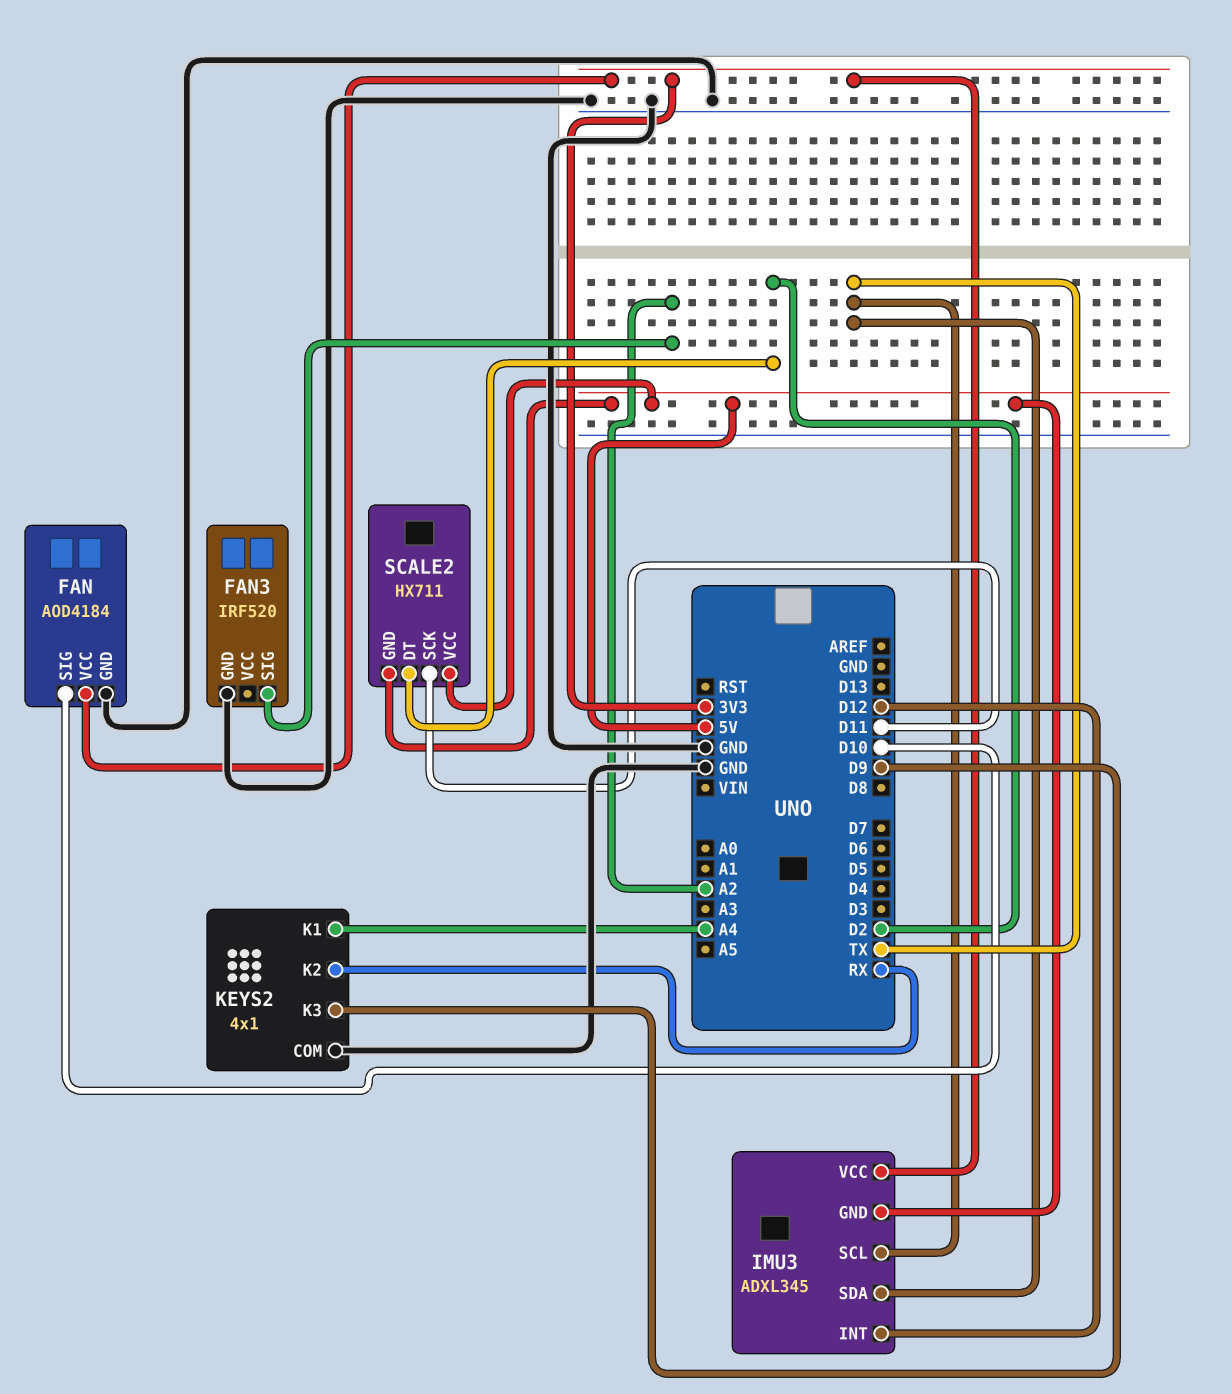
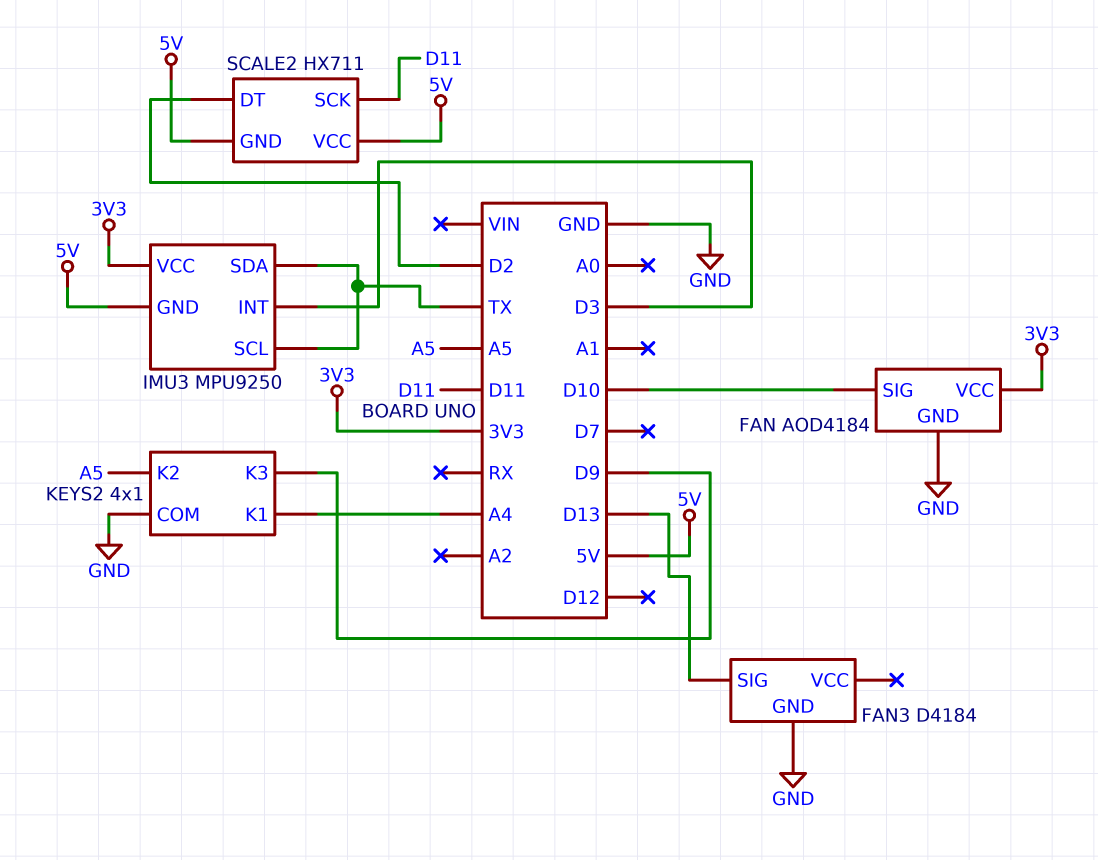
FAN3: IRF520 -> D4184
FAN3 pin SIG: A2 -> D13
IMU3: ADXL345 -> MPU9250
IMU3 pin INT: D12 -> D3
KEYS2 pin K2: RX -> A5

